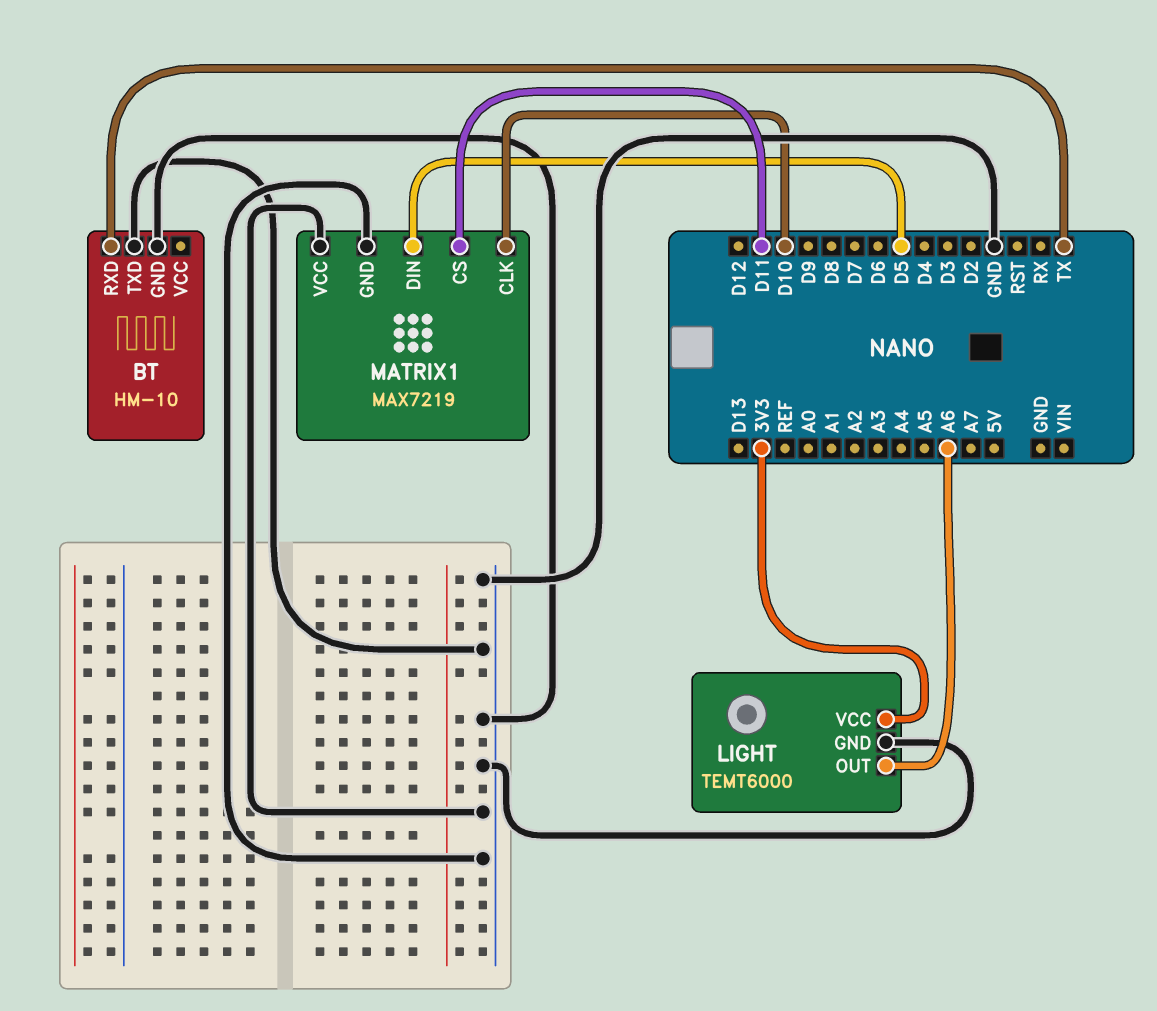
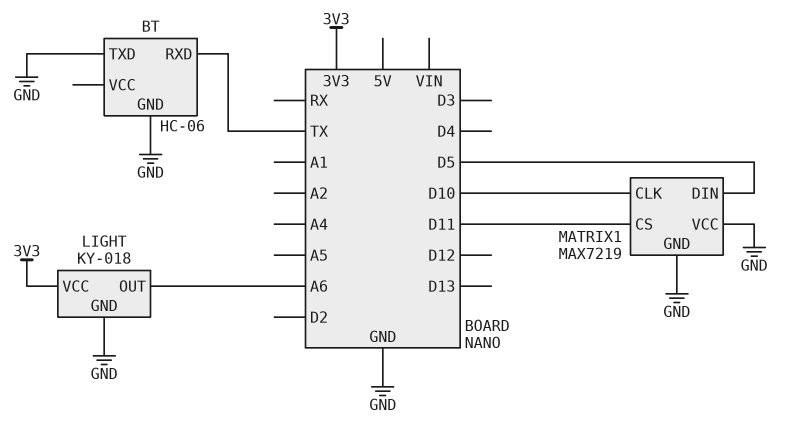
BT: HM-10 -> HC-06
LIGHT: TEMT6000 -> KY-018

